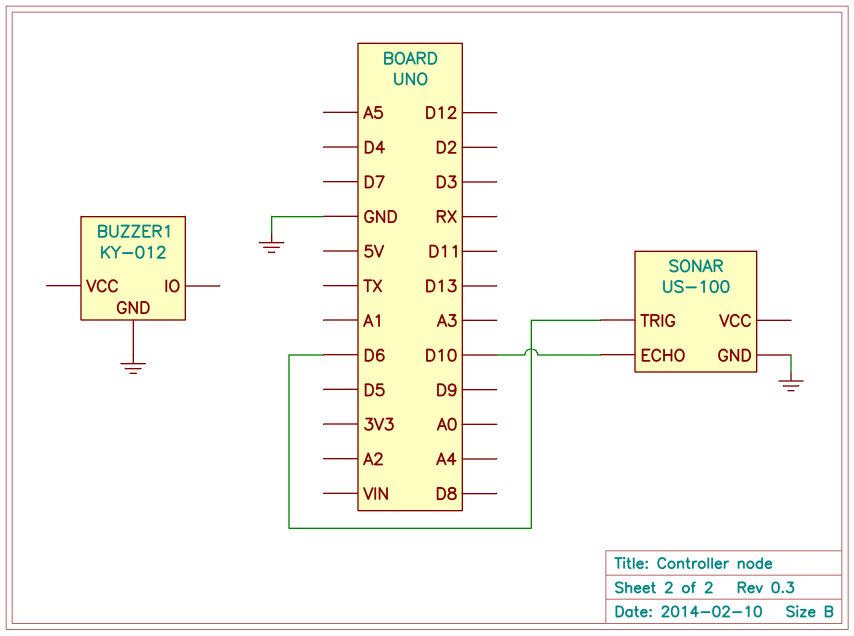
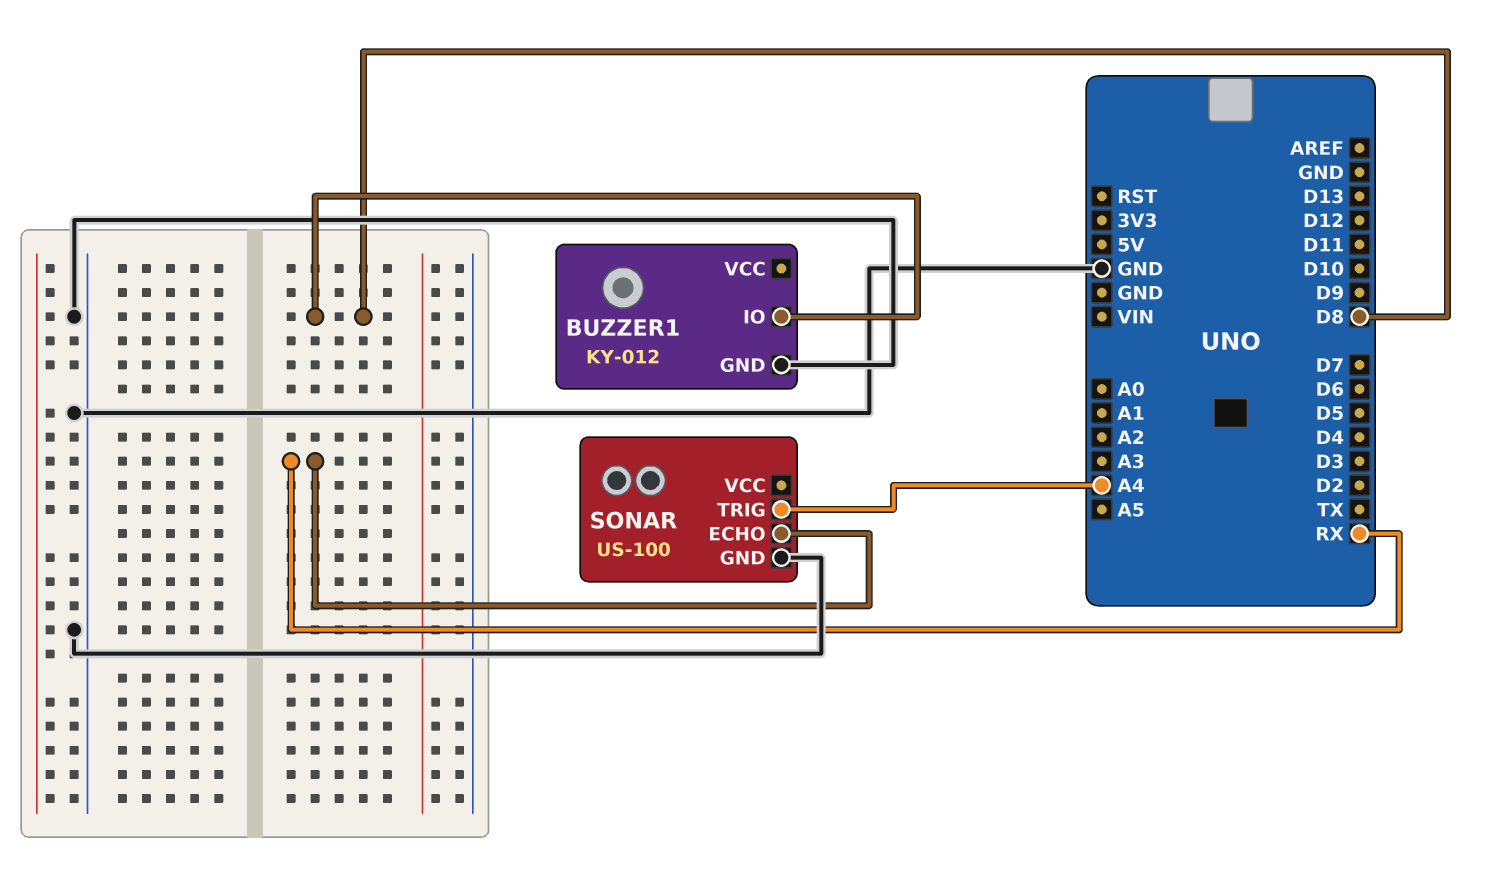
BUZZER1 pin IO: none -> D8
SONAR pin ECHO: D10 -> RX
SONAR pin TRIG: D6 -> A4

